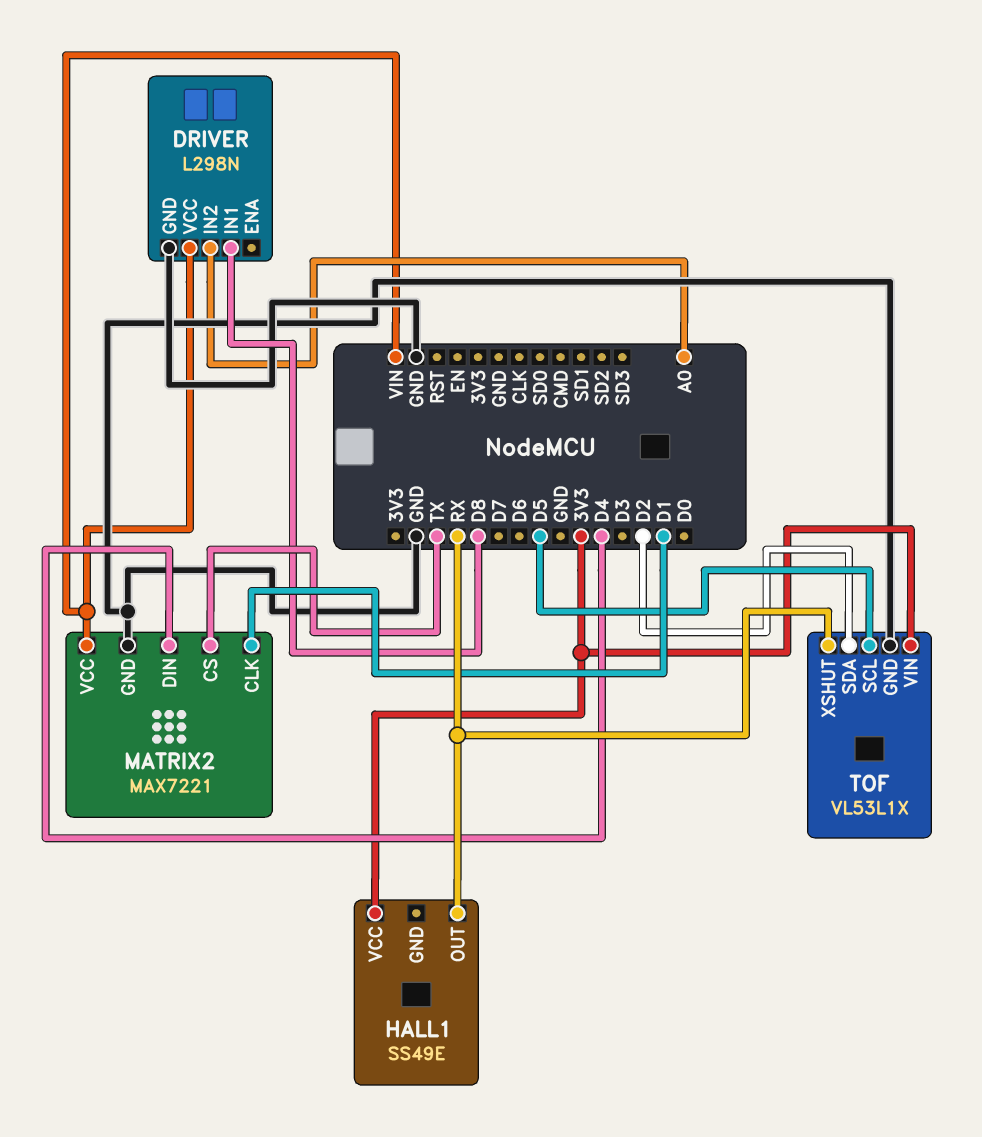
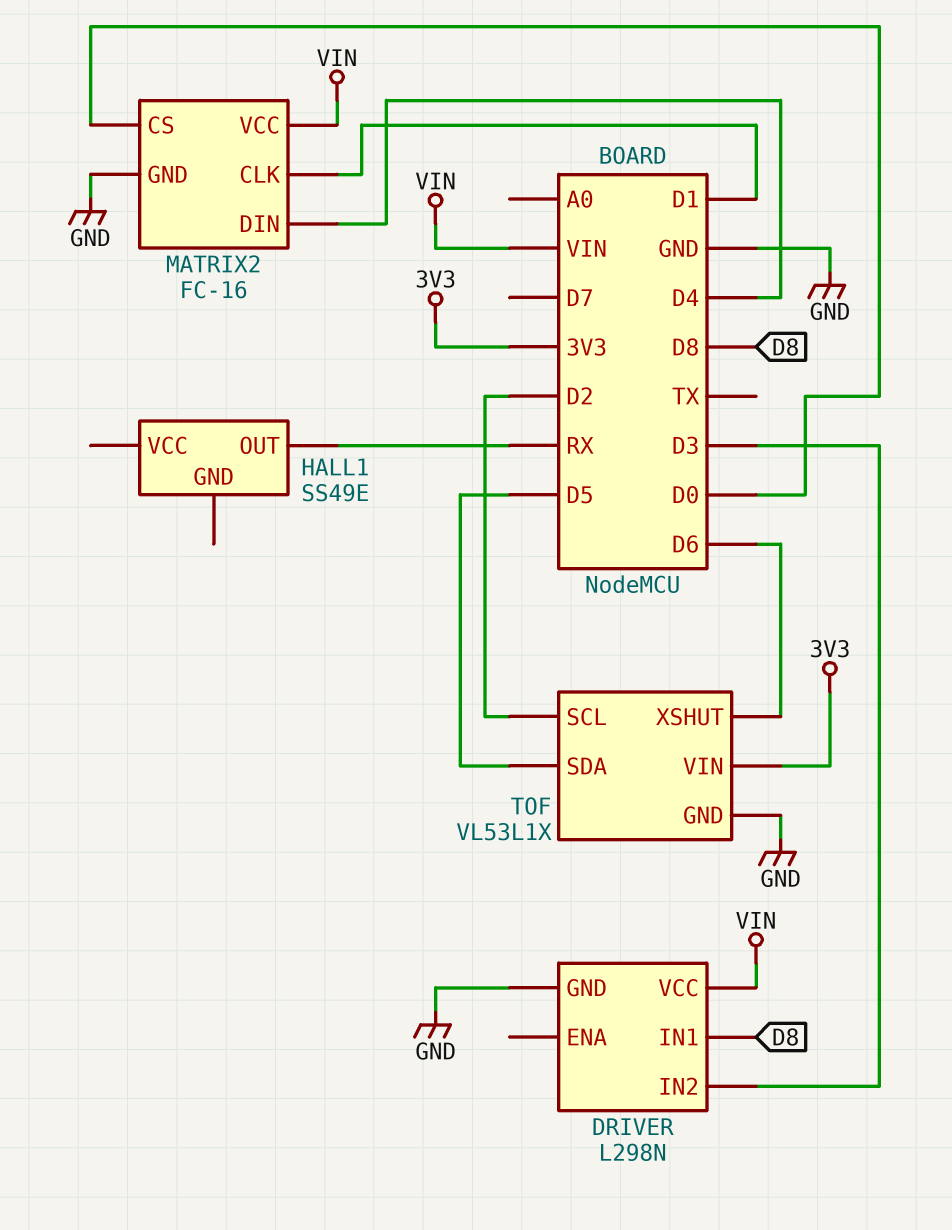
DRIVER pin IN2: A0 -> D3
HALL1 pin VCC: 3V3 -> none
MATRIX2: MAX7221 -> FC-16
MATRIX2 pin CS: TX -> D0
TOF pin SCL: D5 -> D2
TOF pin SDA: D2 -> D5
TOF pin XSHUT: RX -> D6

